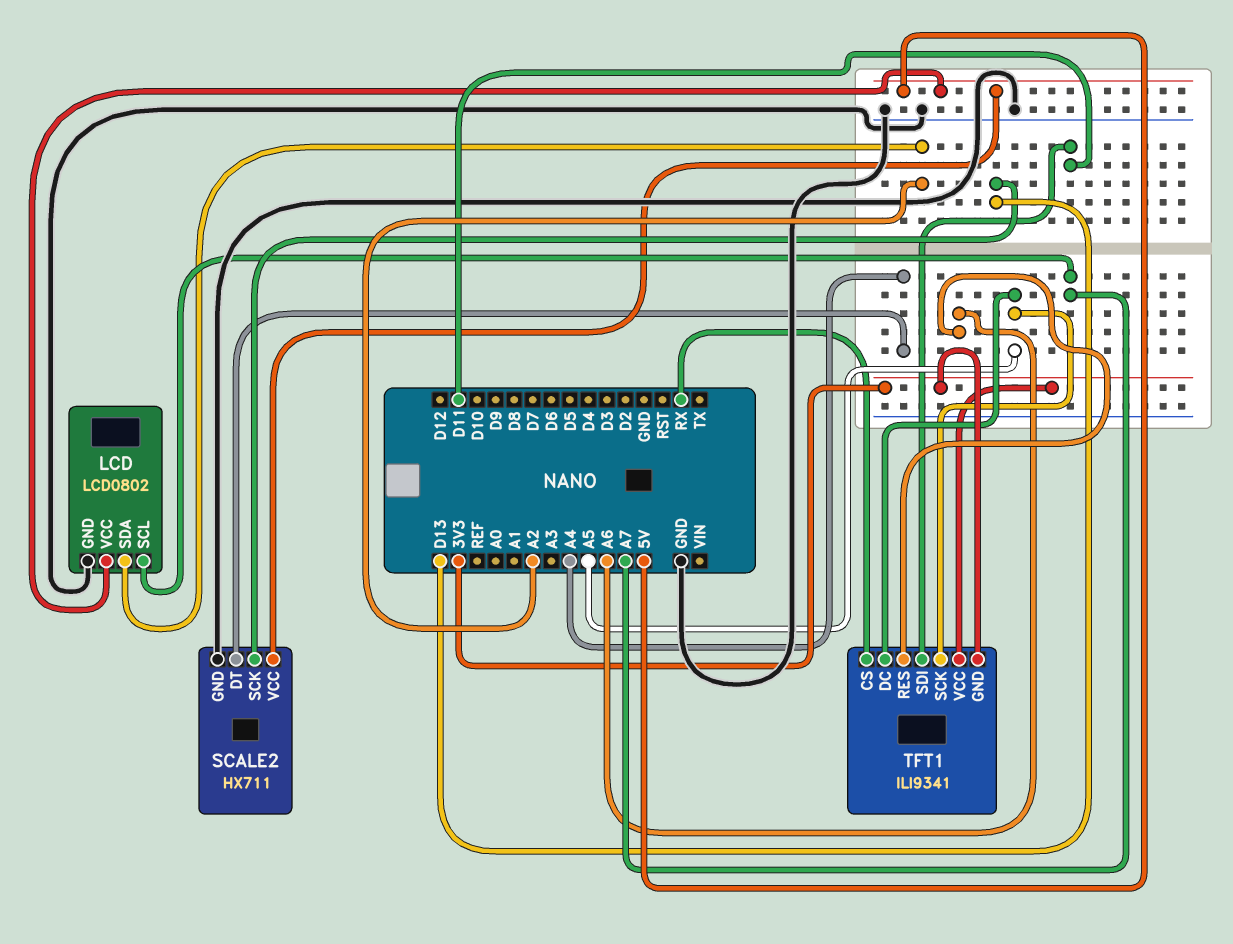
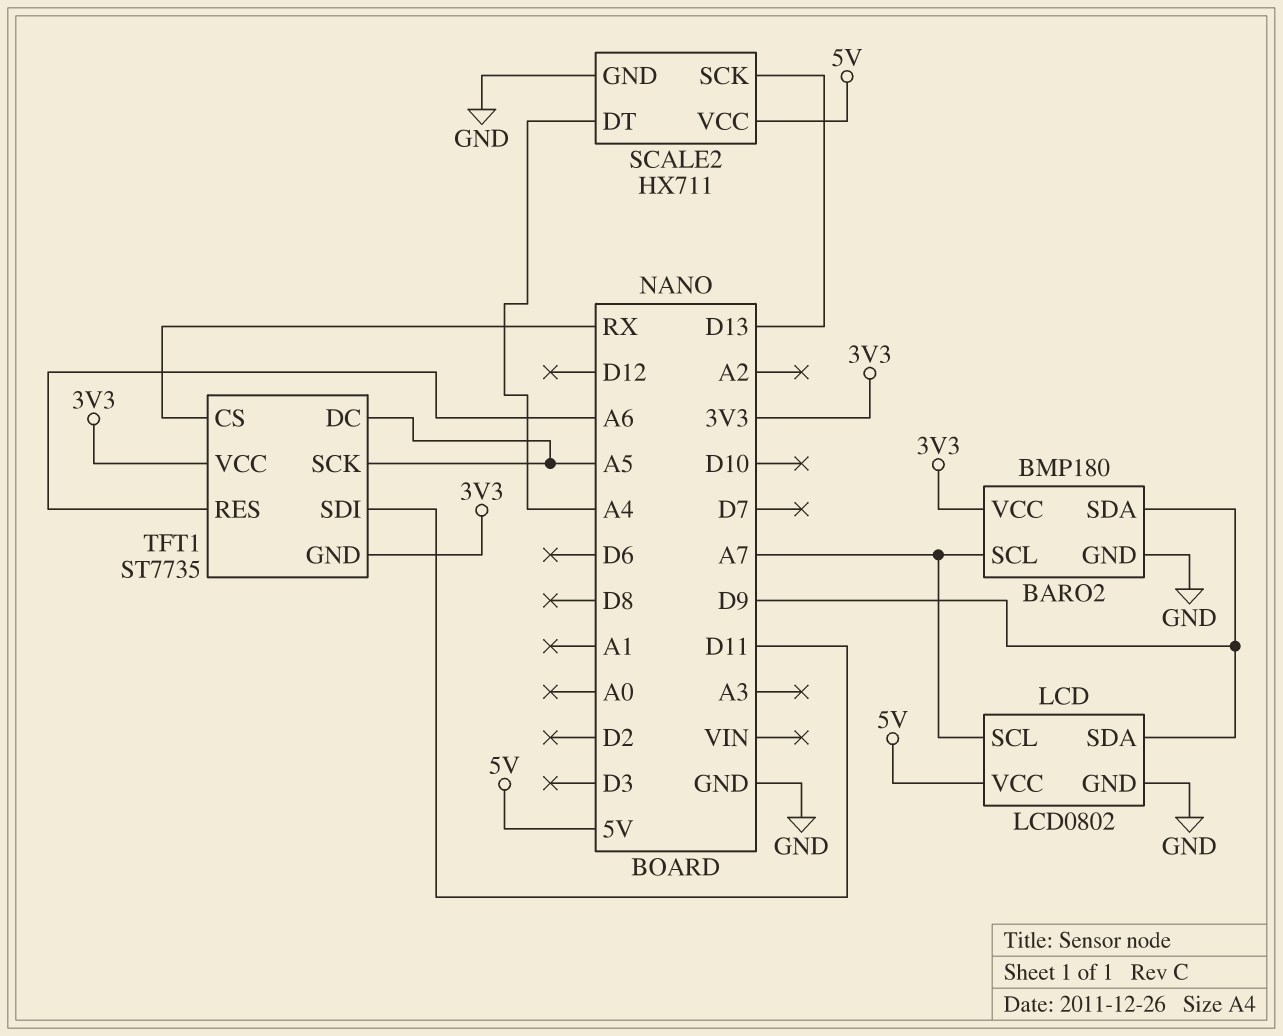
BARO2: none -> BMP180
BARO2 pin GND: none -> GND
BARO2 pin SCL: none -> A7
BARO2 pin SDA: none -> D9
BARO2 pin VCC: none -> 3V3
LCD pin SDA: A2 -> D9
TFT1: ILI9341 -> ST7735

